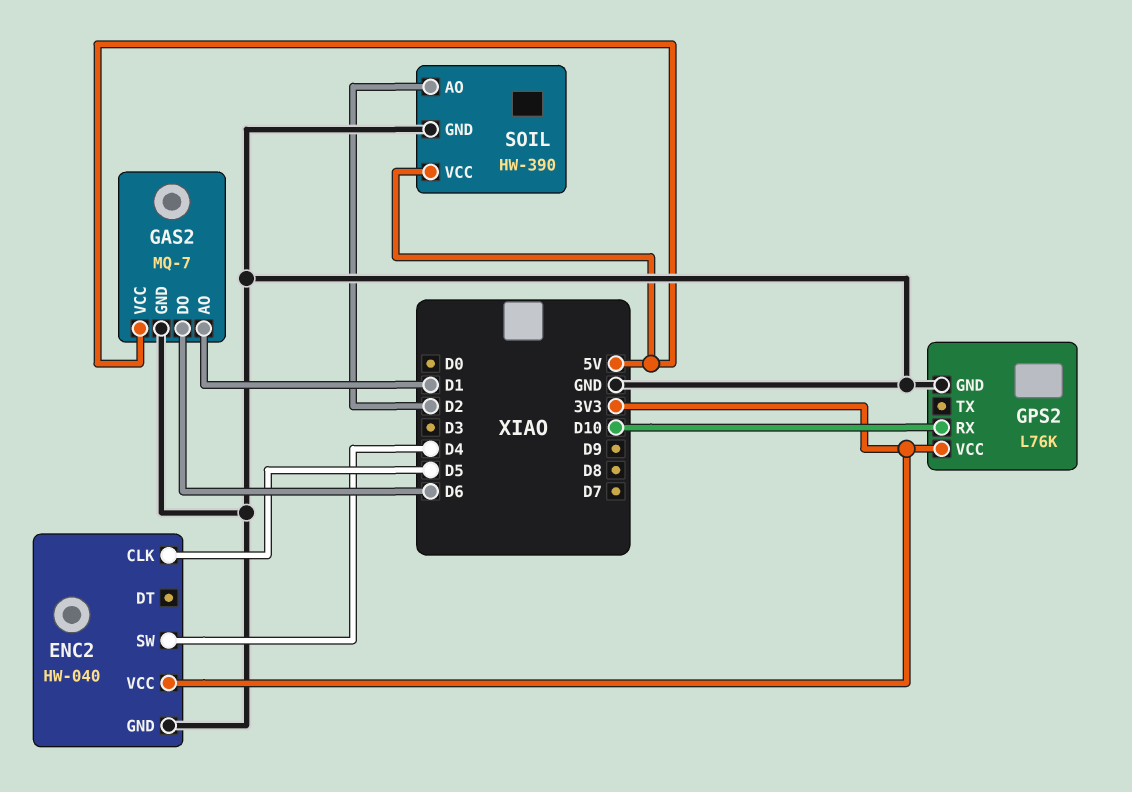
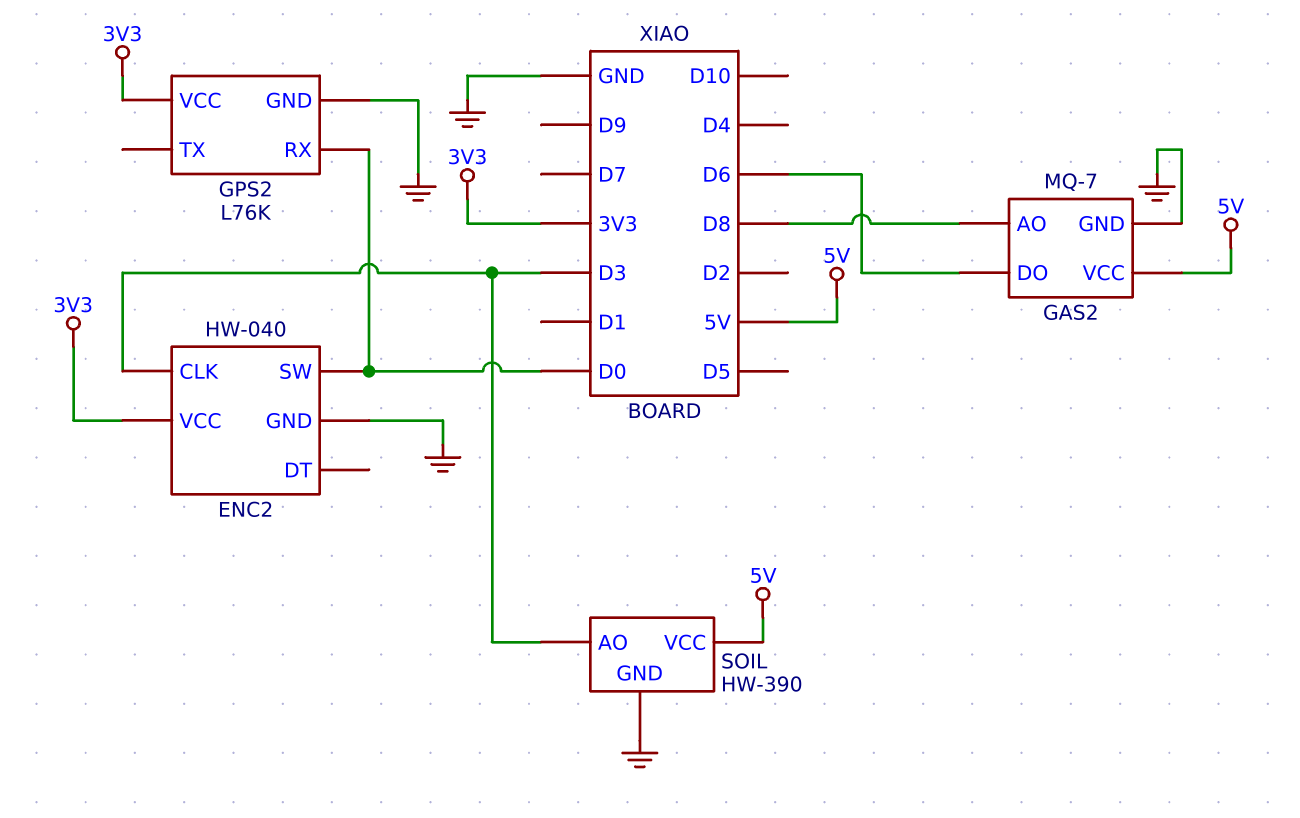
ENC2 pin CLK: D5 -> D3
ENC2 pin SW: D4 -> D0
GAS2 pin AO: D1 -> D8
GPS2 pin RX: D10 -> D0
SOIL pin AO: D2 -> D3

